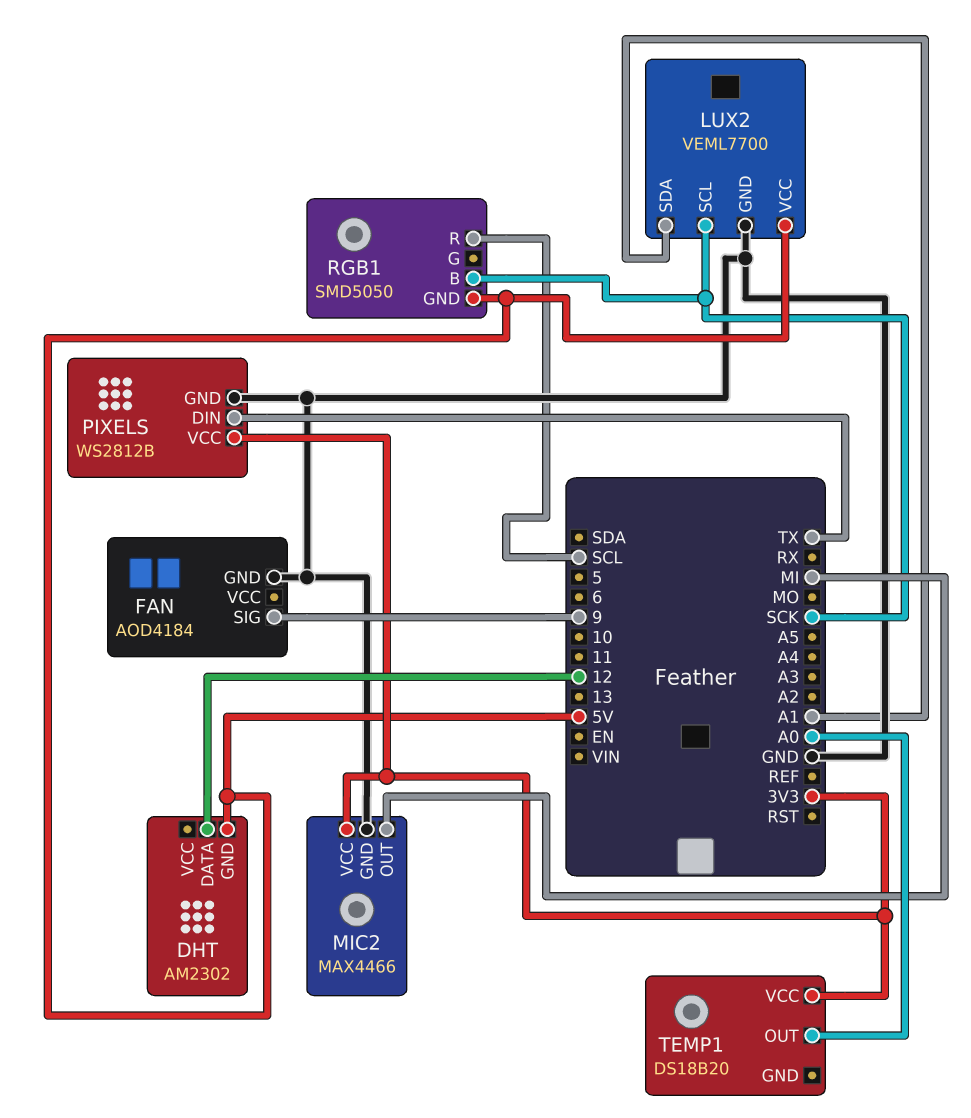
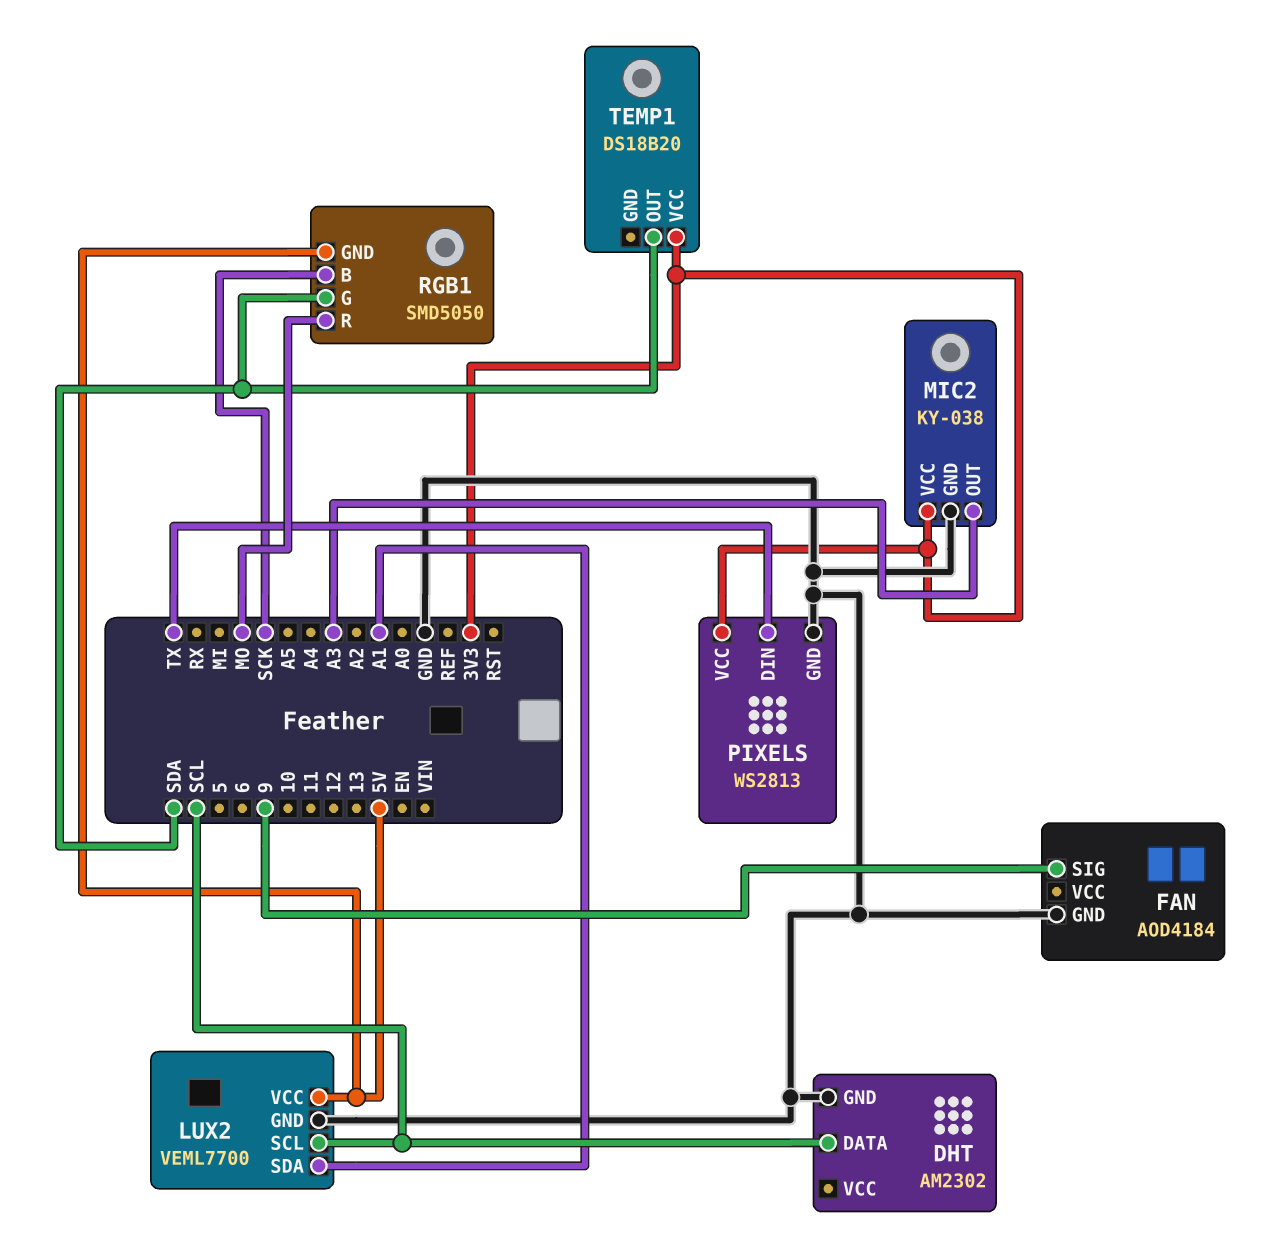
DHT pin DATA: 12 -> SCL
DHT pin GND: 5V -> GND
LUX2 pin SCL: SCK -> SCL
MIC2: MAX4466 -> KY-038
MIC2 pin OUT: MI -> A3
PIXELS: WS2812B -> WS2813
RGB1 pin G: none -> SDA
RGB1 pin R: SCL -> MO
TEMP1 pin OUT: A0 -> SDA

